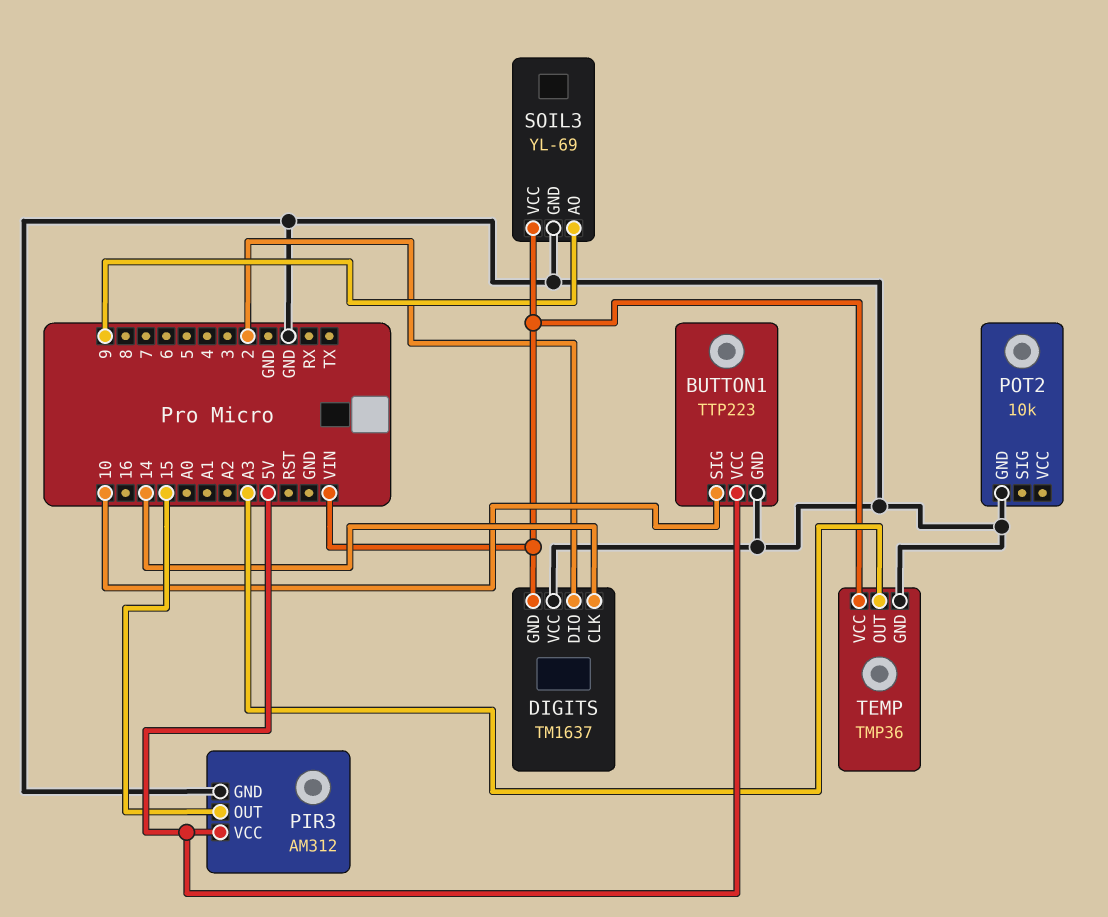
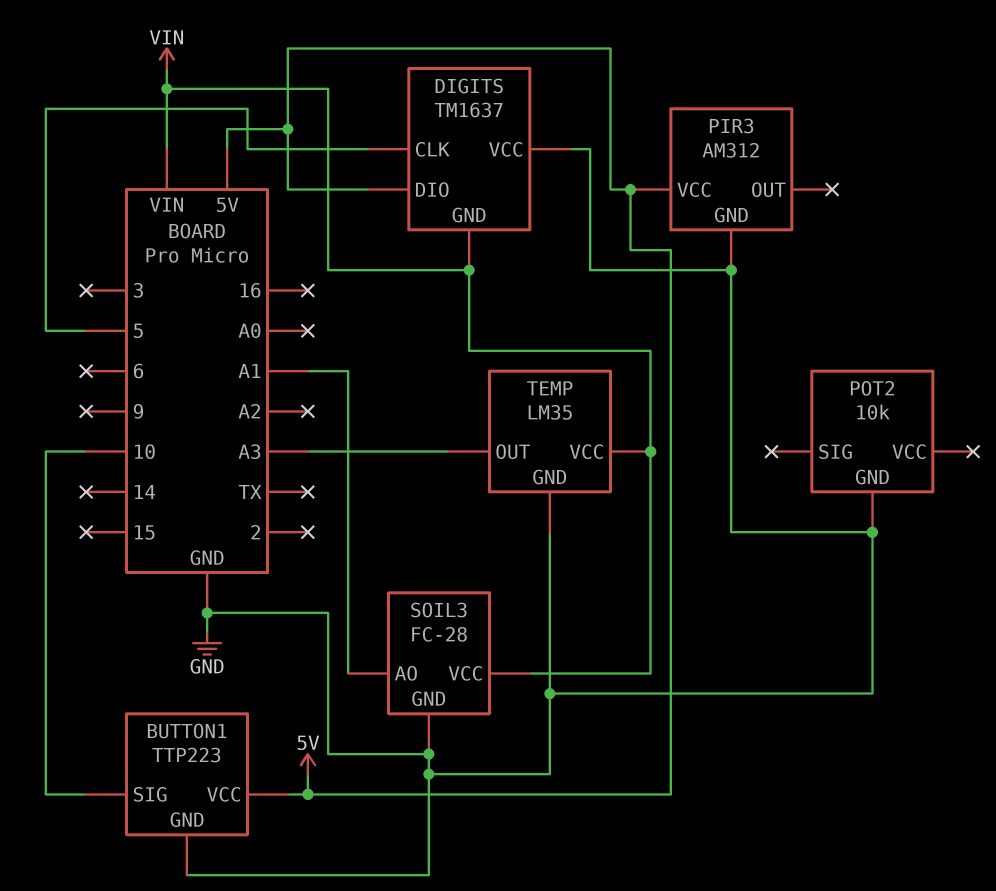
DIGITS pin CLK: 14 -> 5
DIGITS pin DIO: 2 -> 5V
PIR3 pin OUT: 15 -> none
SOIL3: YL-69 -> FC-28
SOIL3 pin AO: 9 -> A1
TEMP: TMP36 -> LM35

